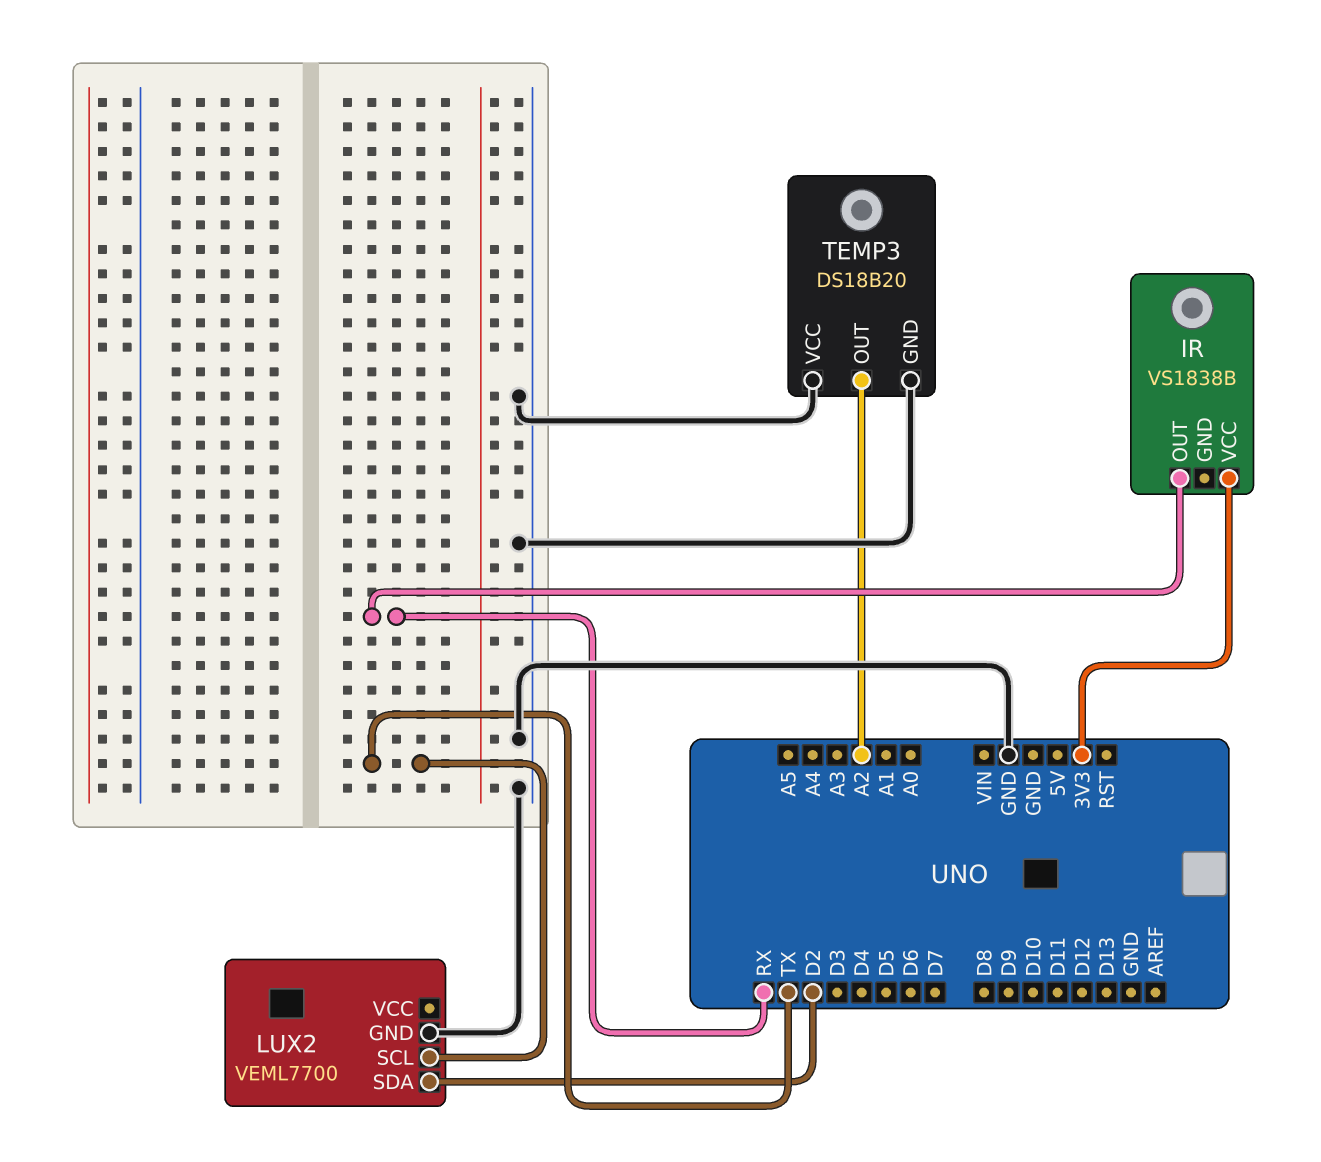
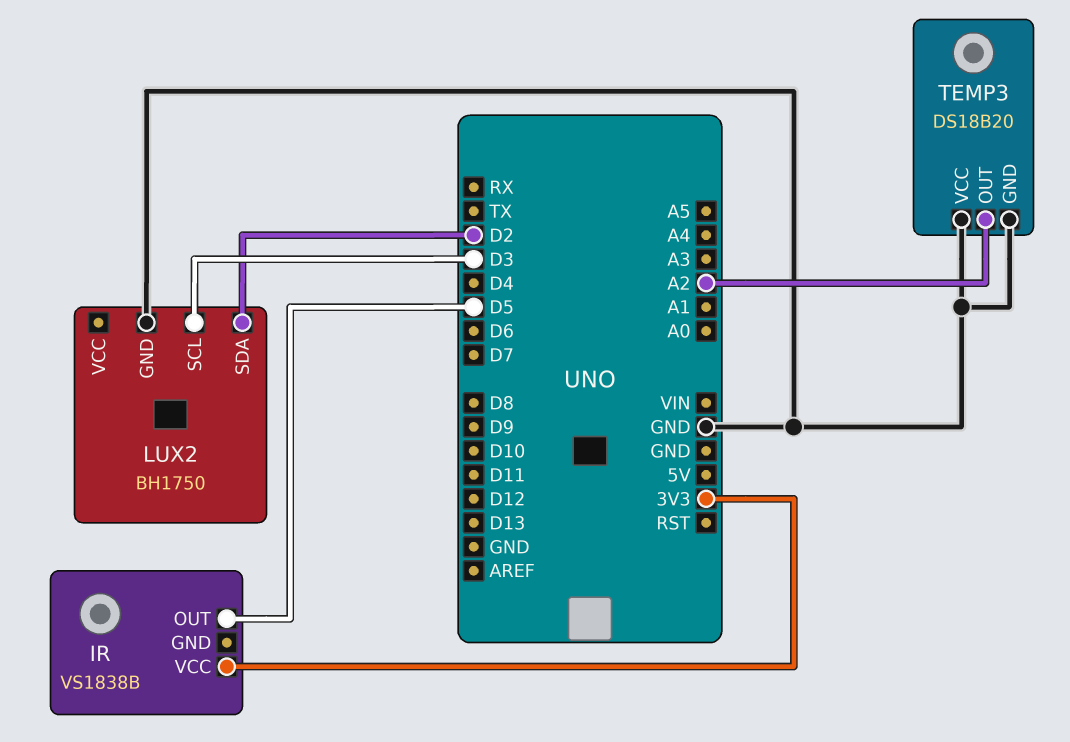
IR pin OUT: RX -> D5
LUX2: VEML7700 -> BH1750
LUX2 pin SCL: TX -> D3

